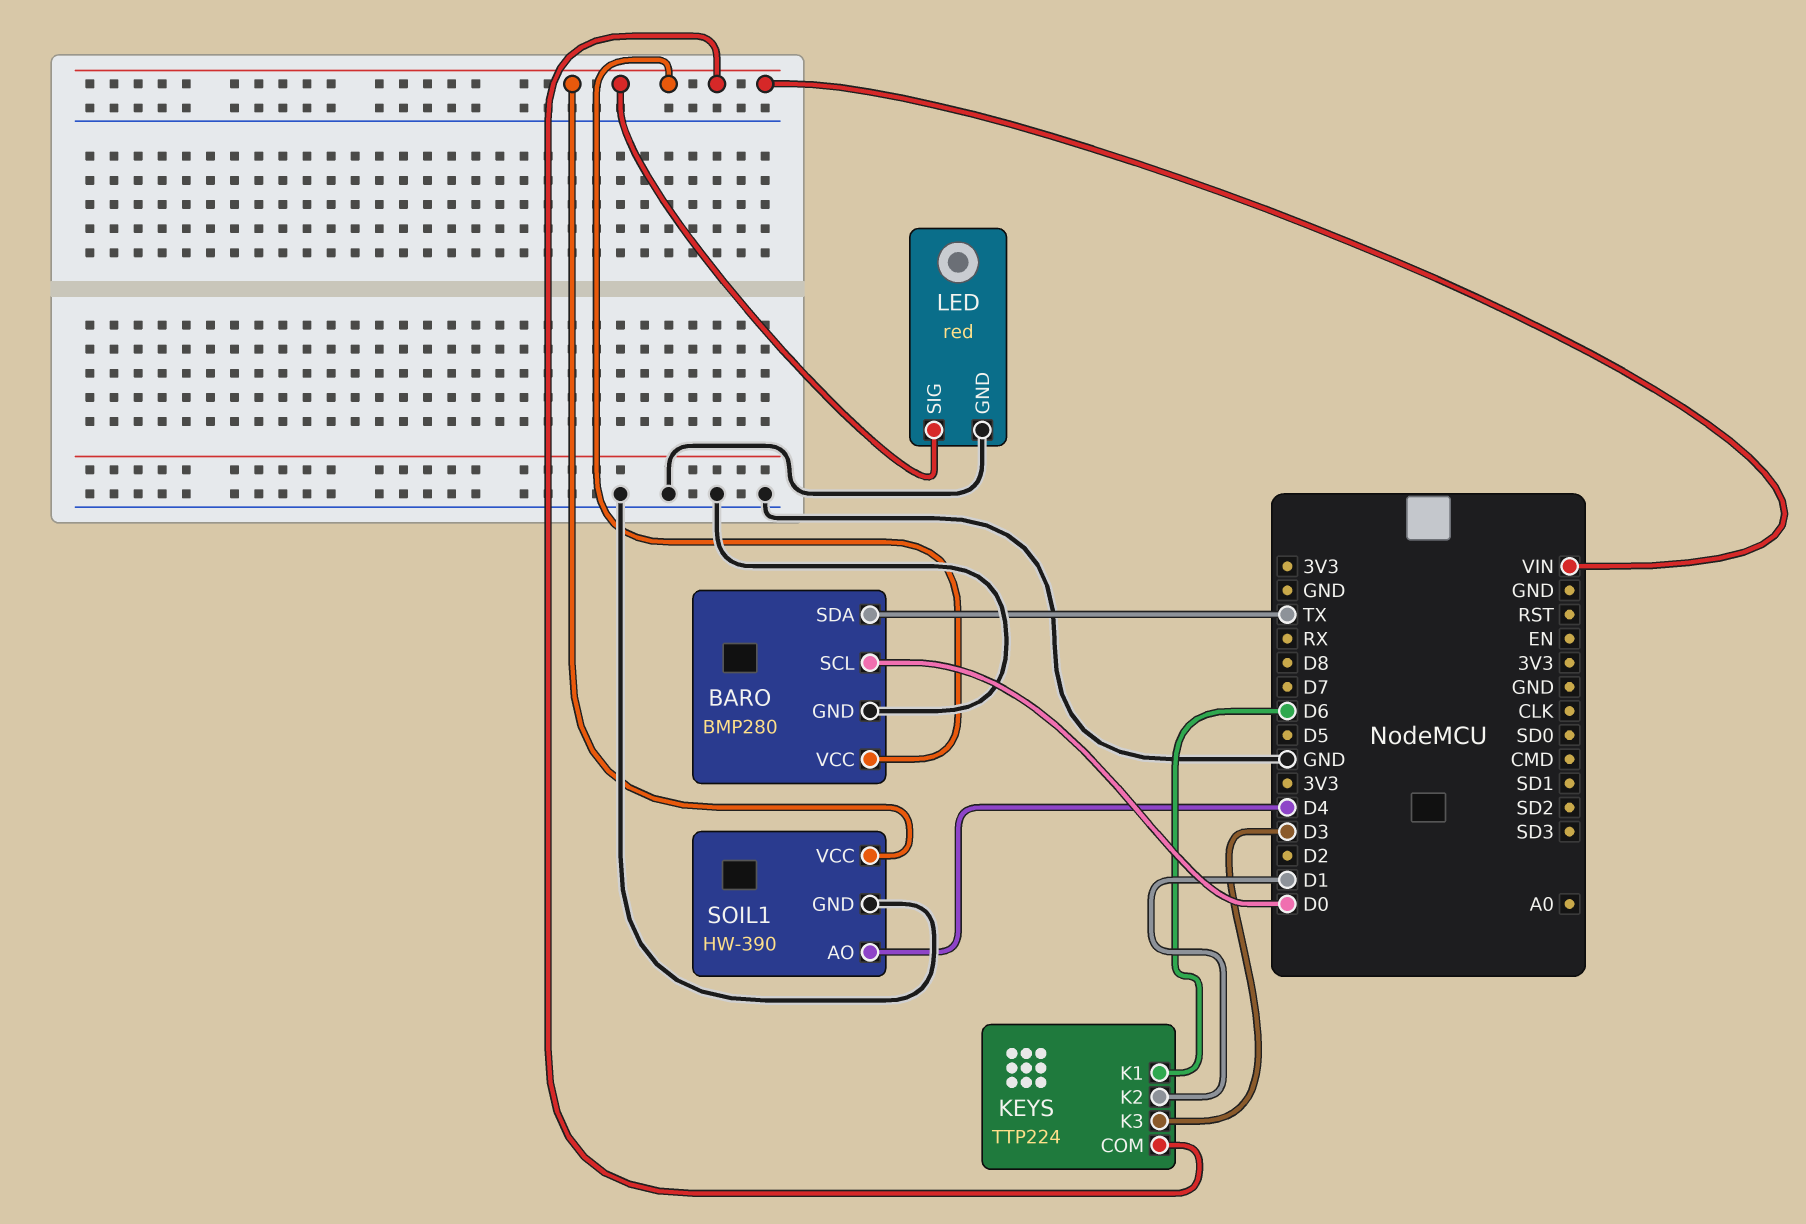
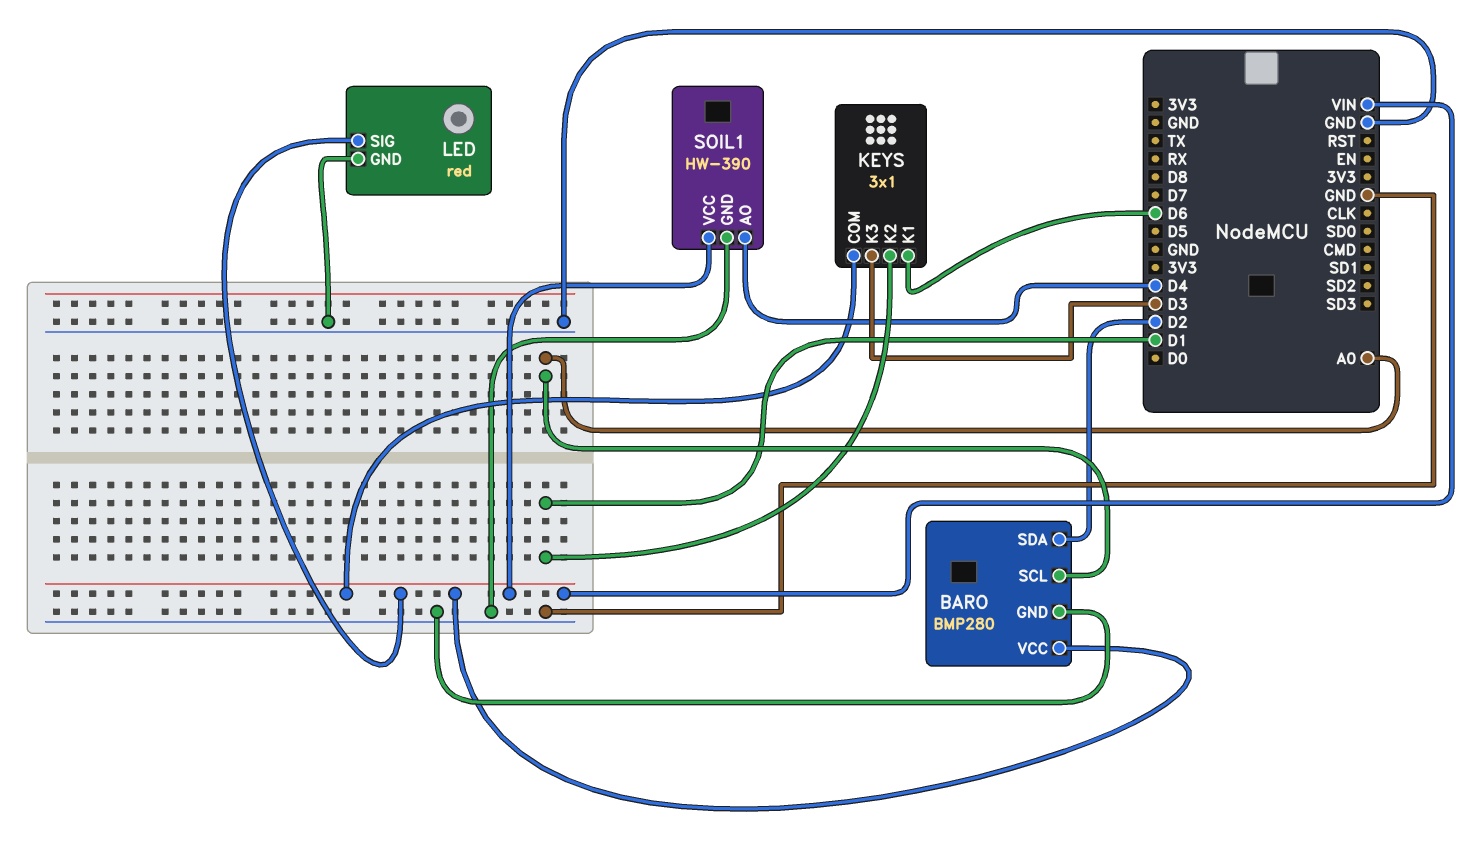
BARO pin SCL: D0 -> A0
BARO pin SDA: TX -> D2
KEYS: TTP224 -> 3x1

